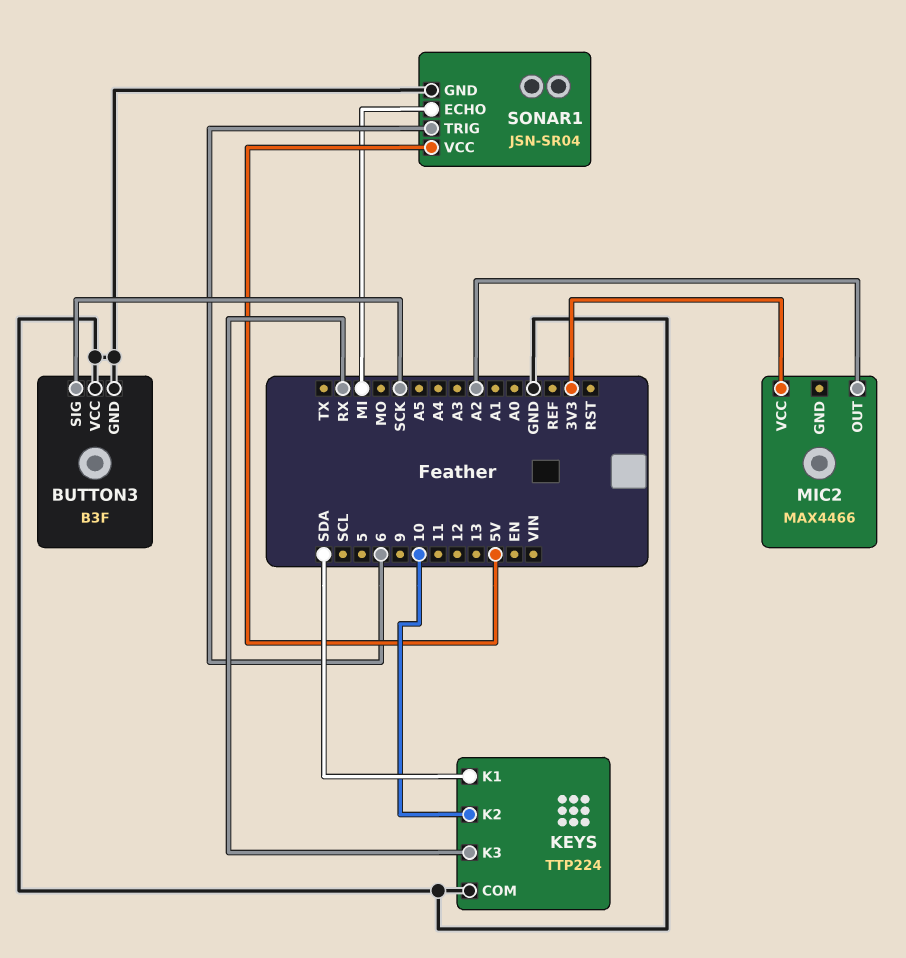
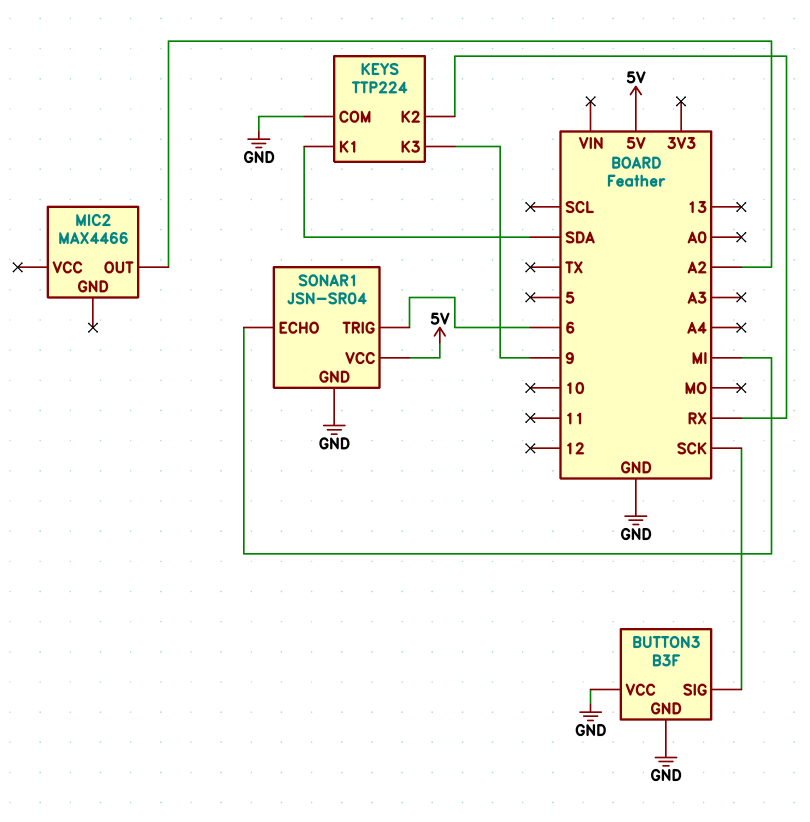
KEYS pin K2: 10 -> RX
KEYS pin K3: RX -> 9
MIC2 pin VCC: 3V3 -> none

